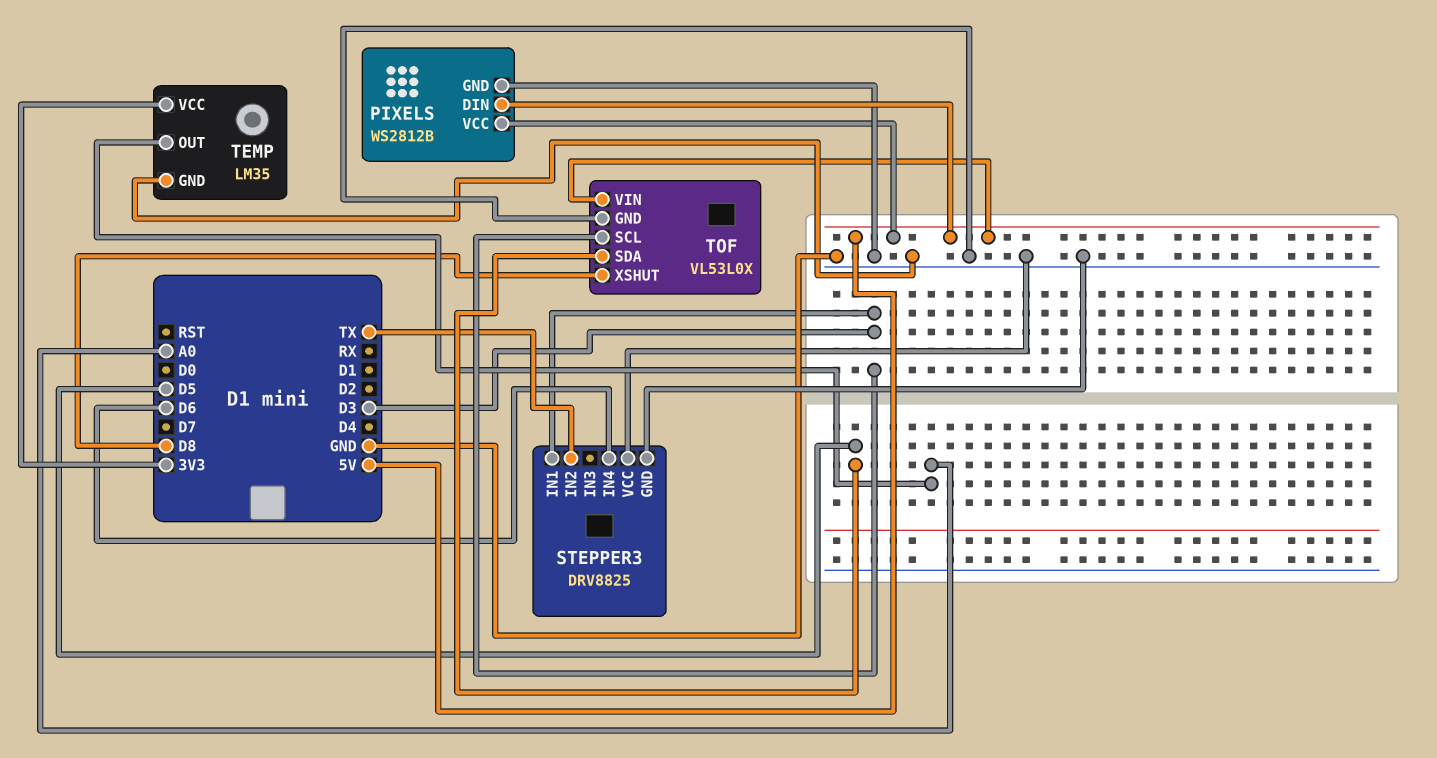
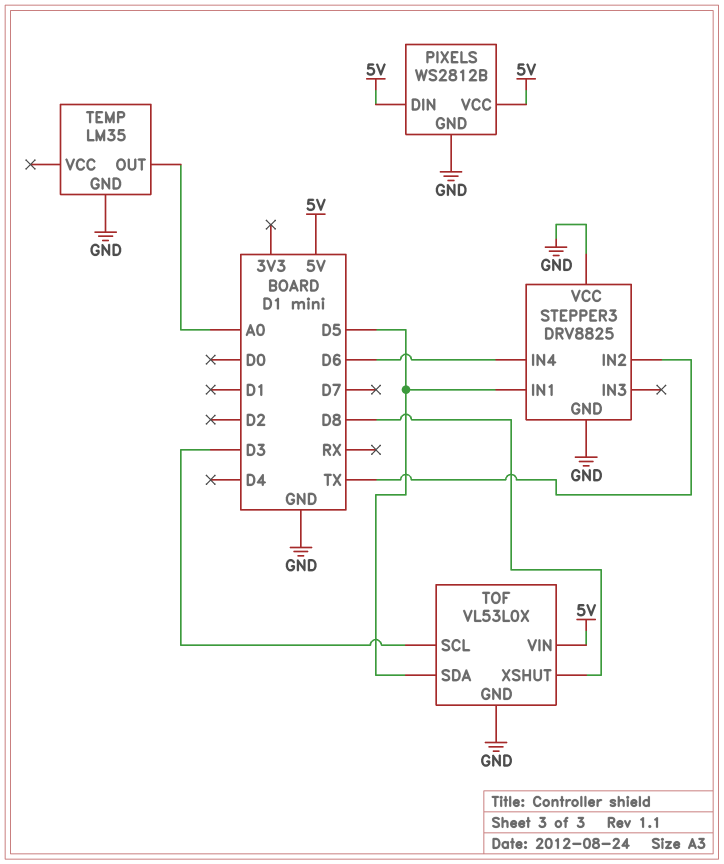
STEPPER3 pin IN1: D3 -> D5
TEMP pin VCC: 3V3 -> none

